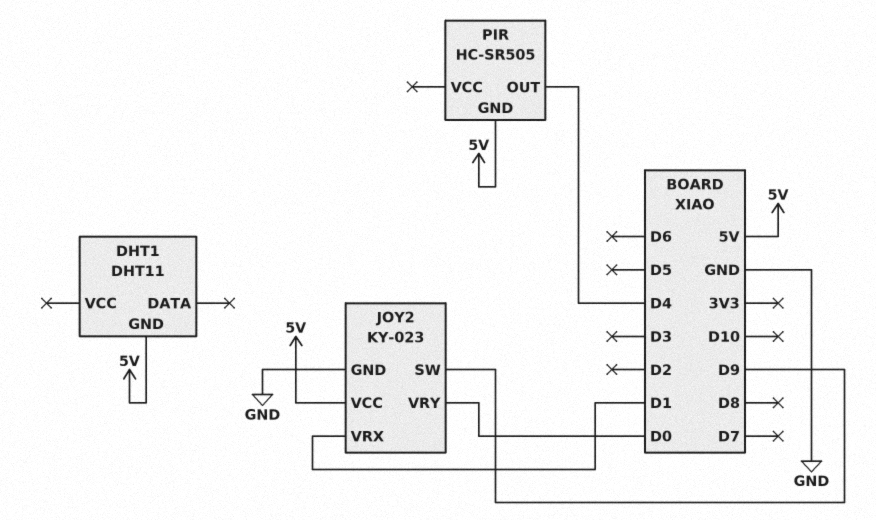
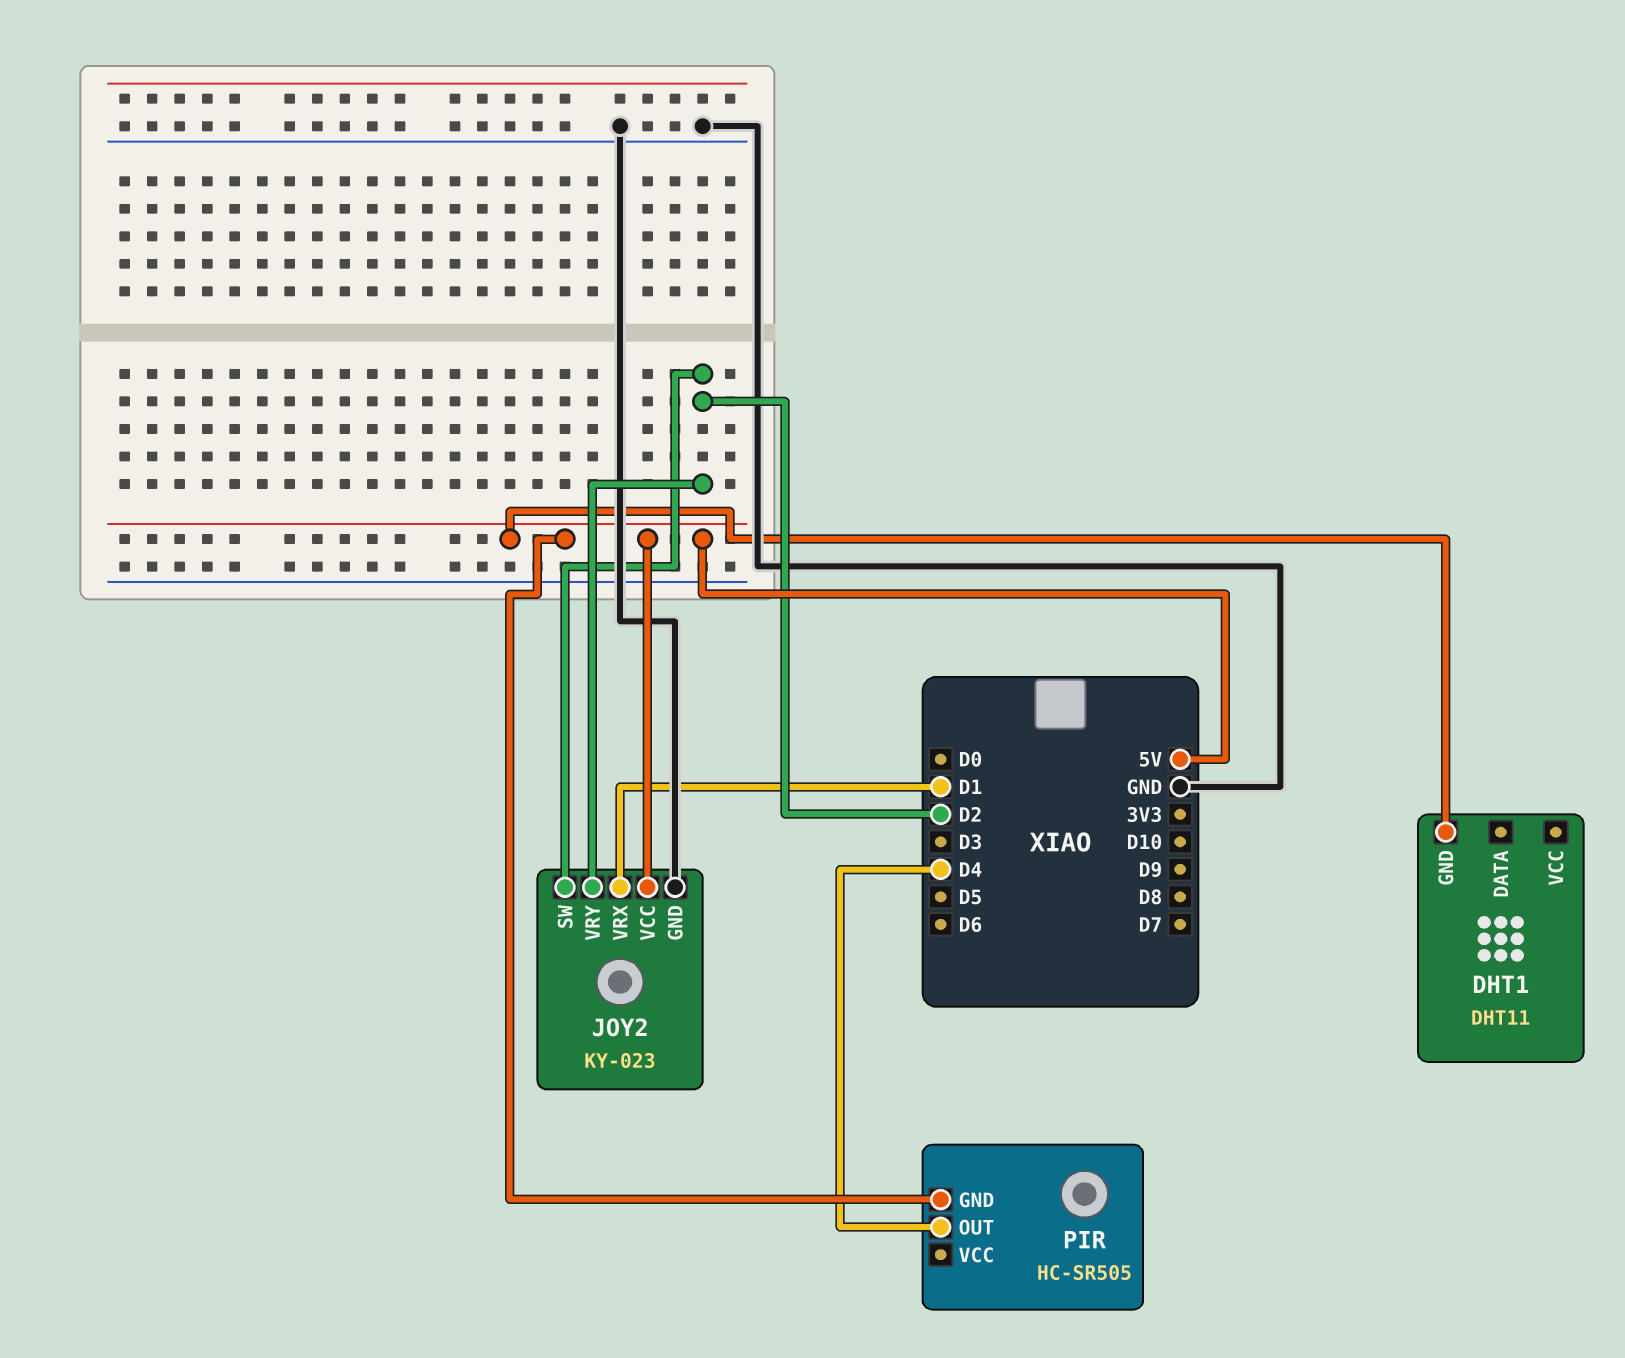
JOY2 pin SW: D9 -> D2
JOY2 pin VRY: D0 -> D2

